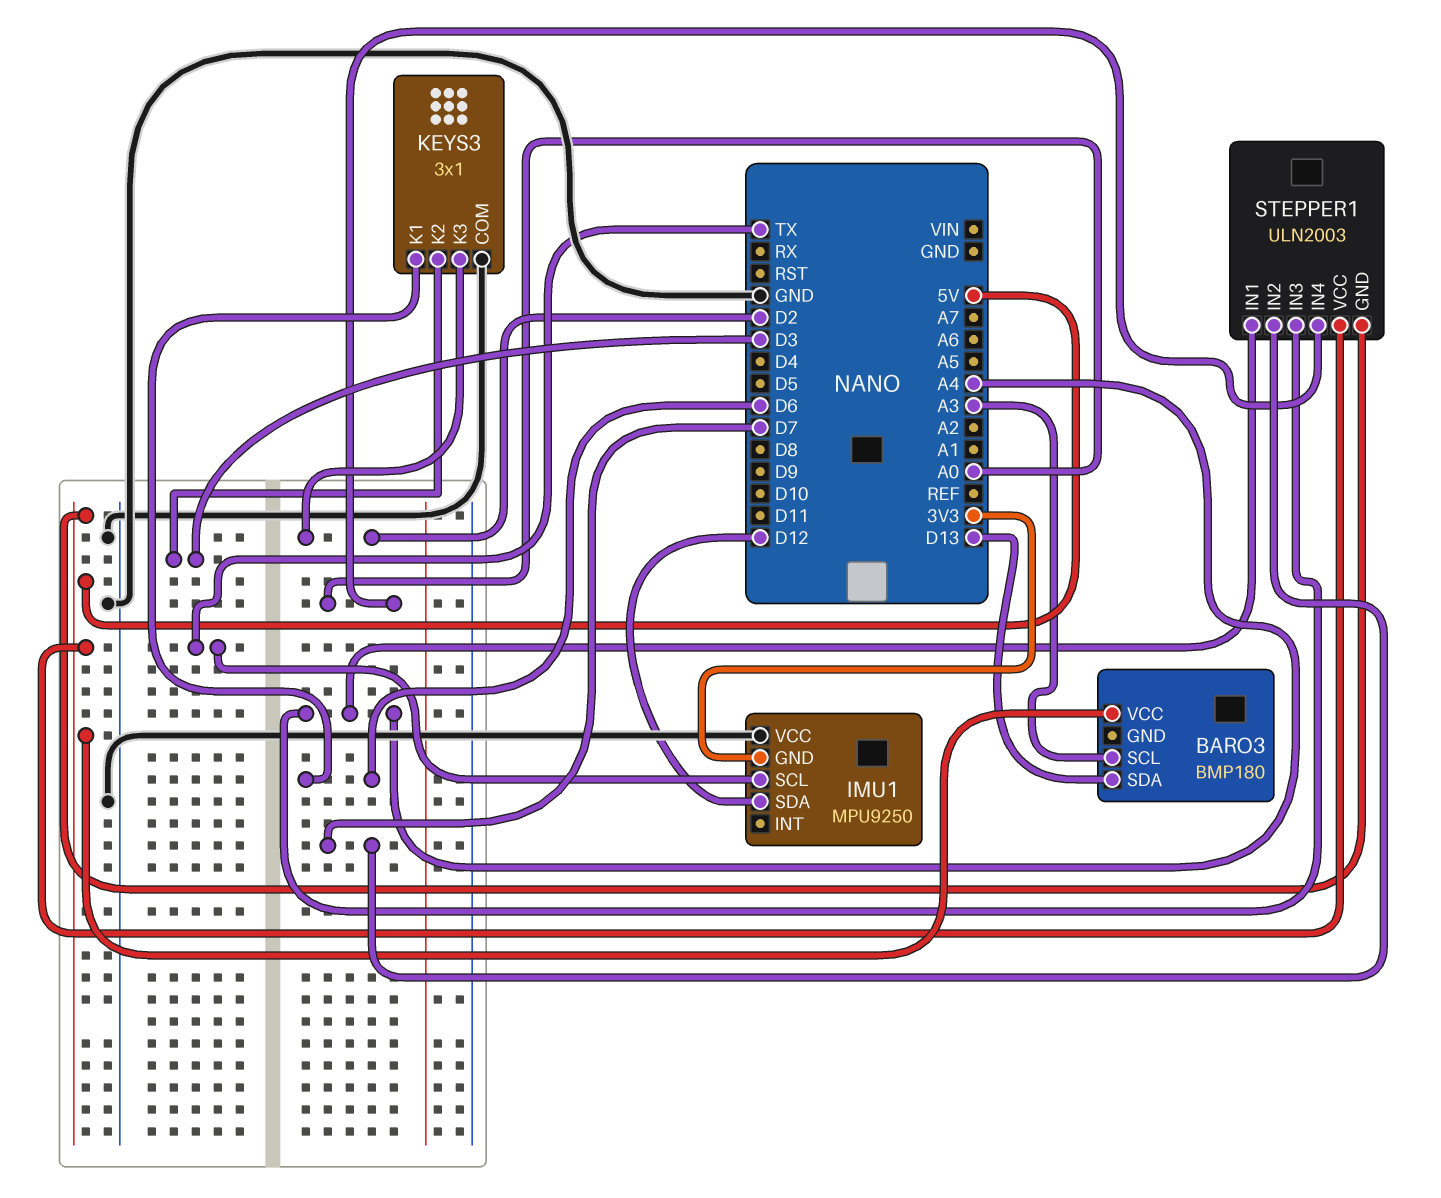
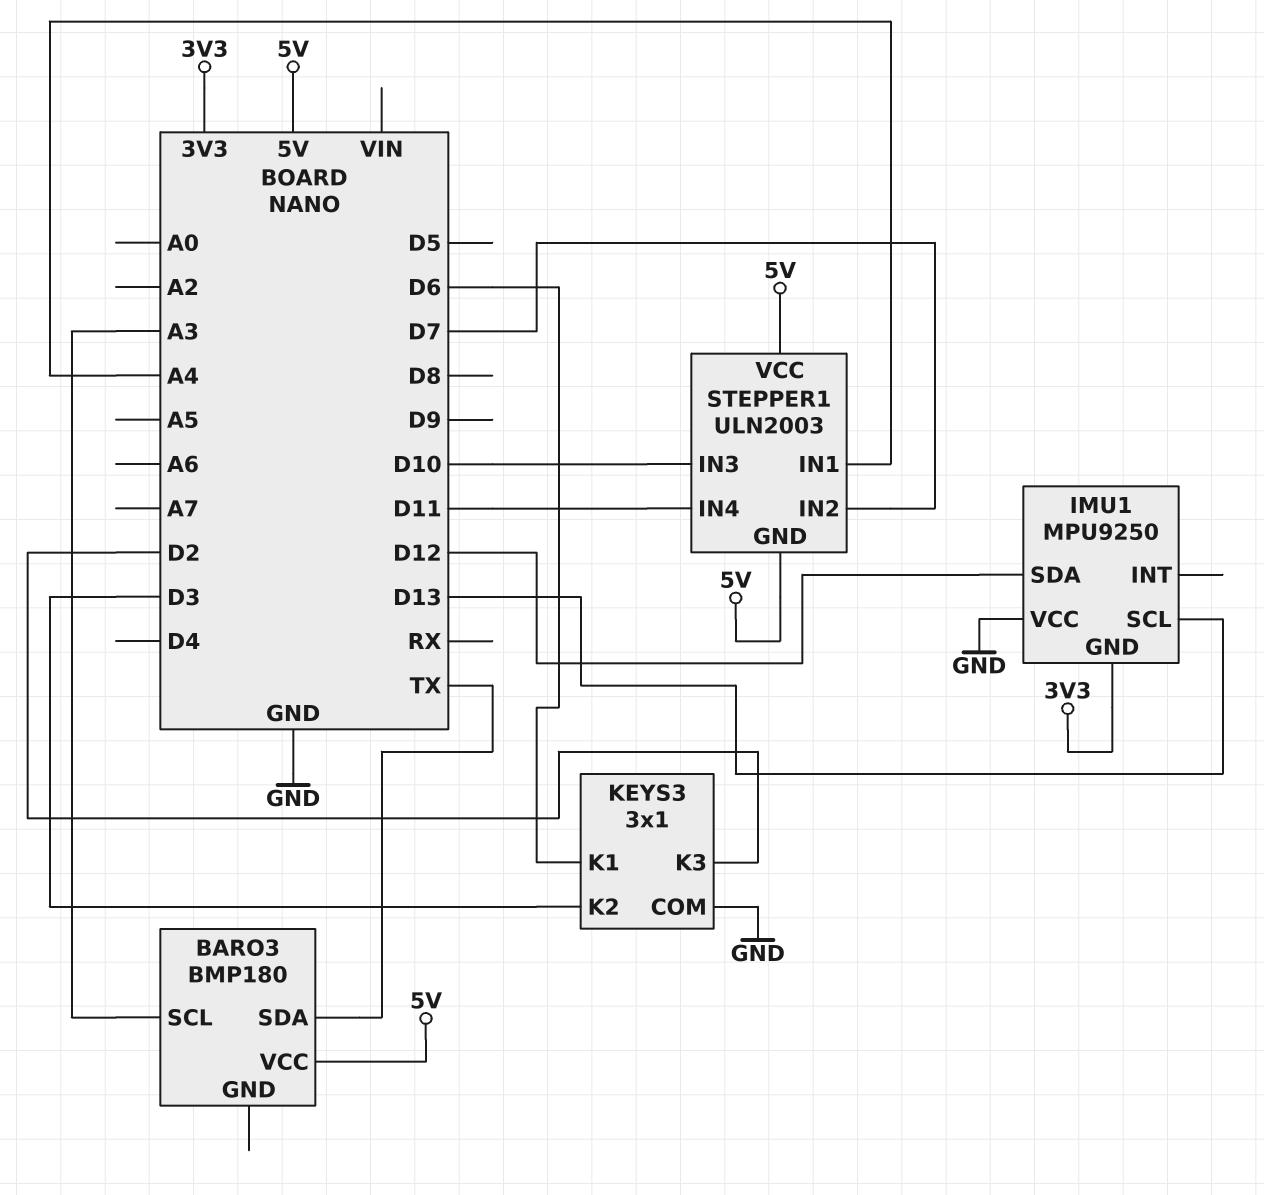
BARO3 pin SDA: D13 -> TX
IMU1 pin SCL: TX -> D13
STEPPER1 pin IN3: A4 -> D10
STEPPER1 pin IN4: A0 -> D11

